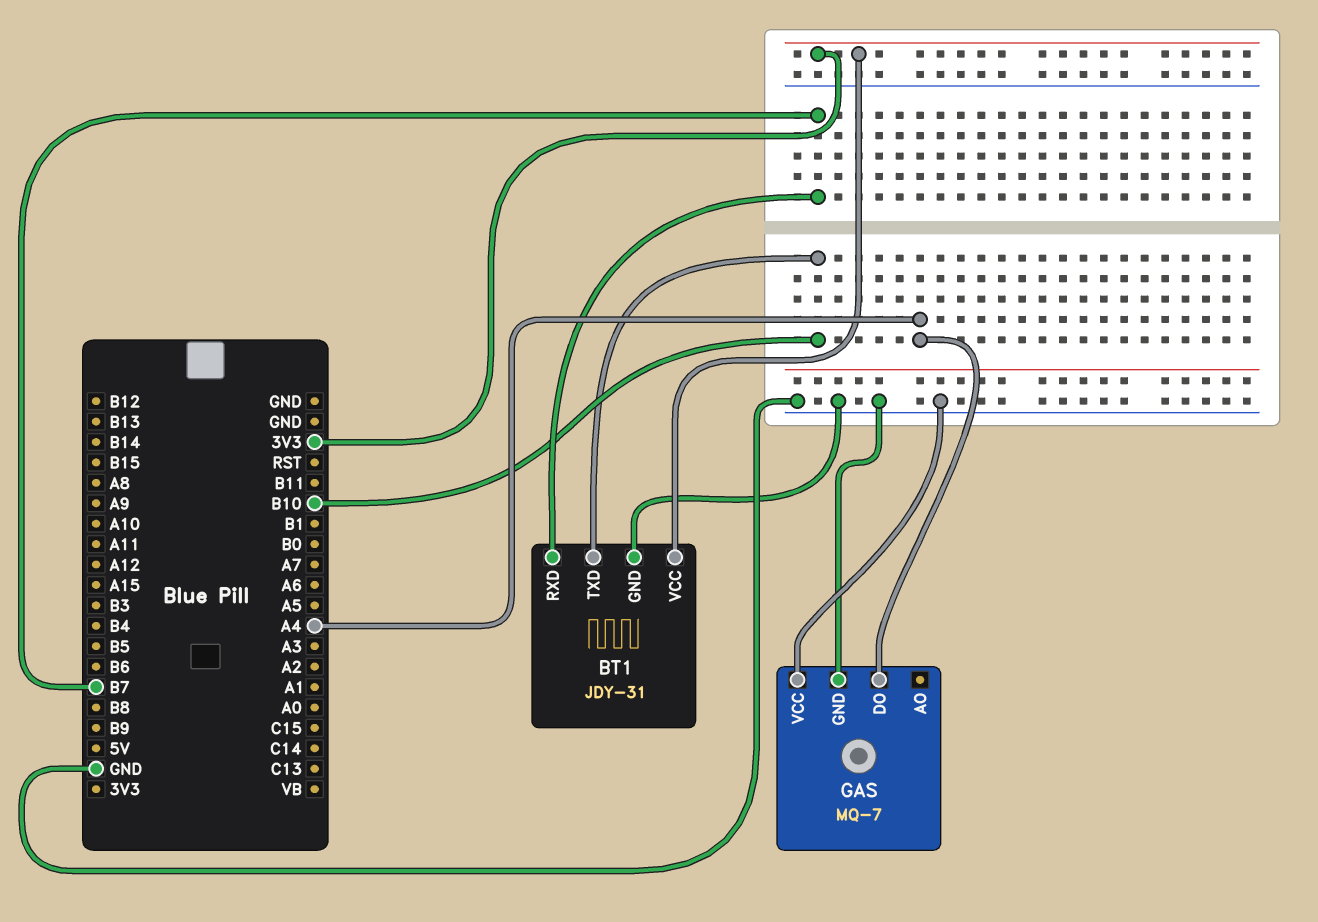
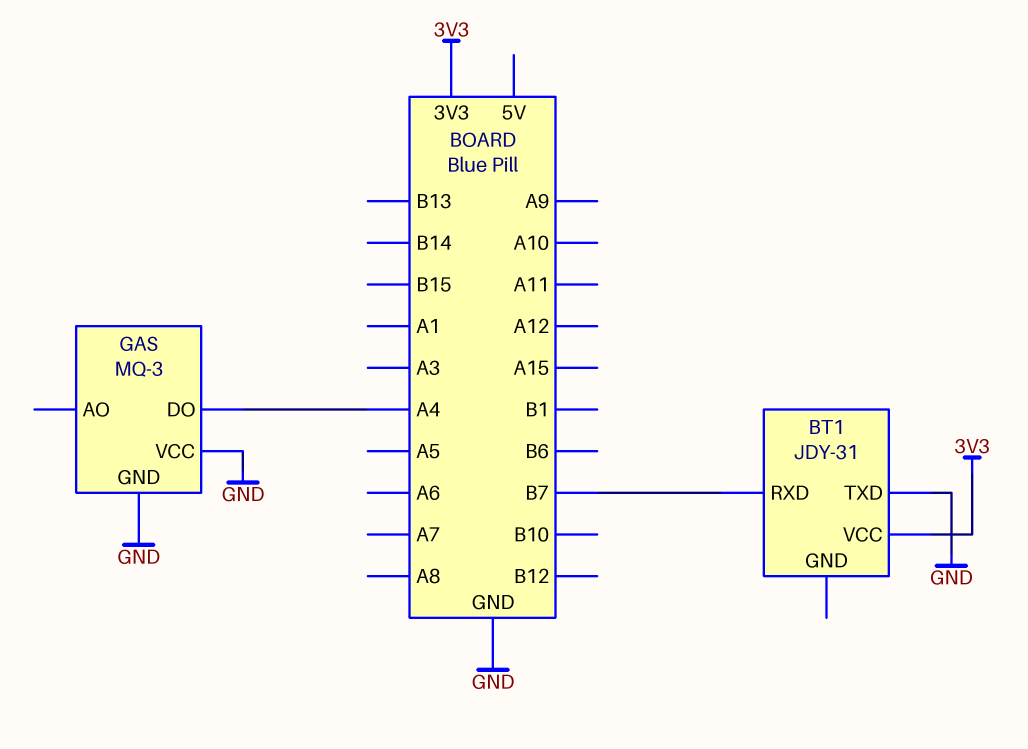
BT1 pin GND: GND -> none
BT1 pin TXD: B10 -> GND
GAS: MQ-7 -> MQ-3

